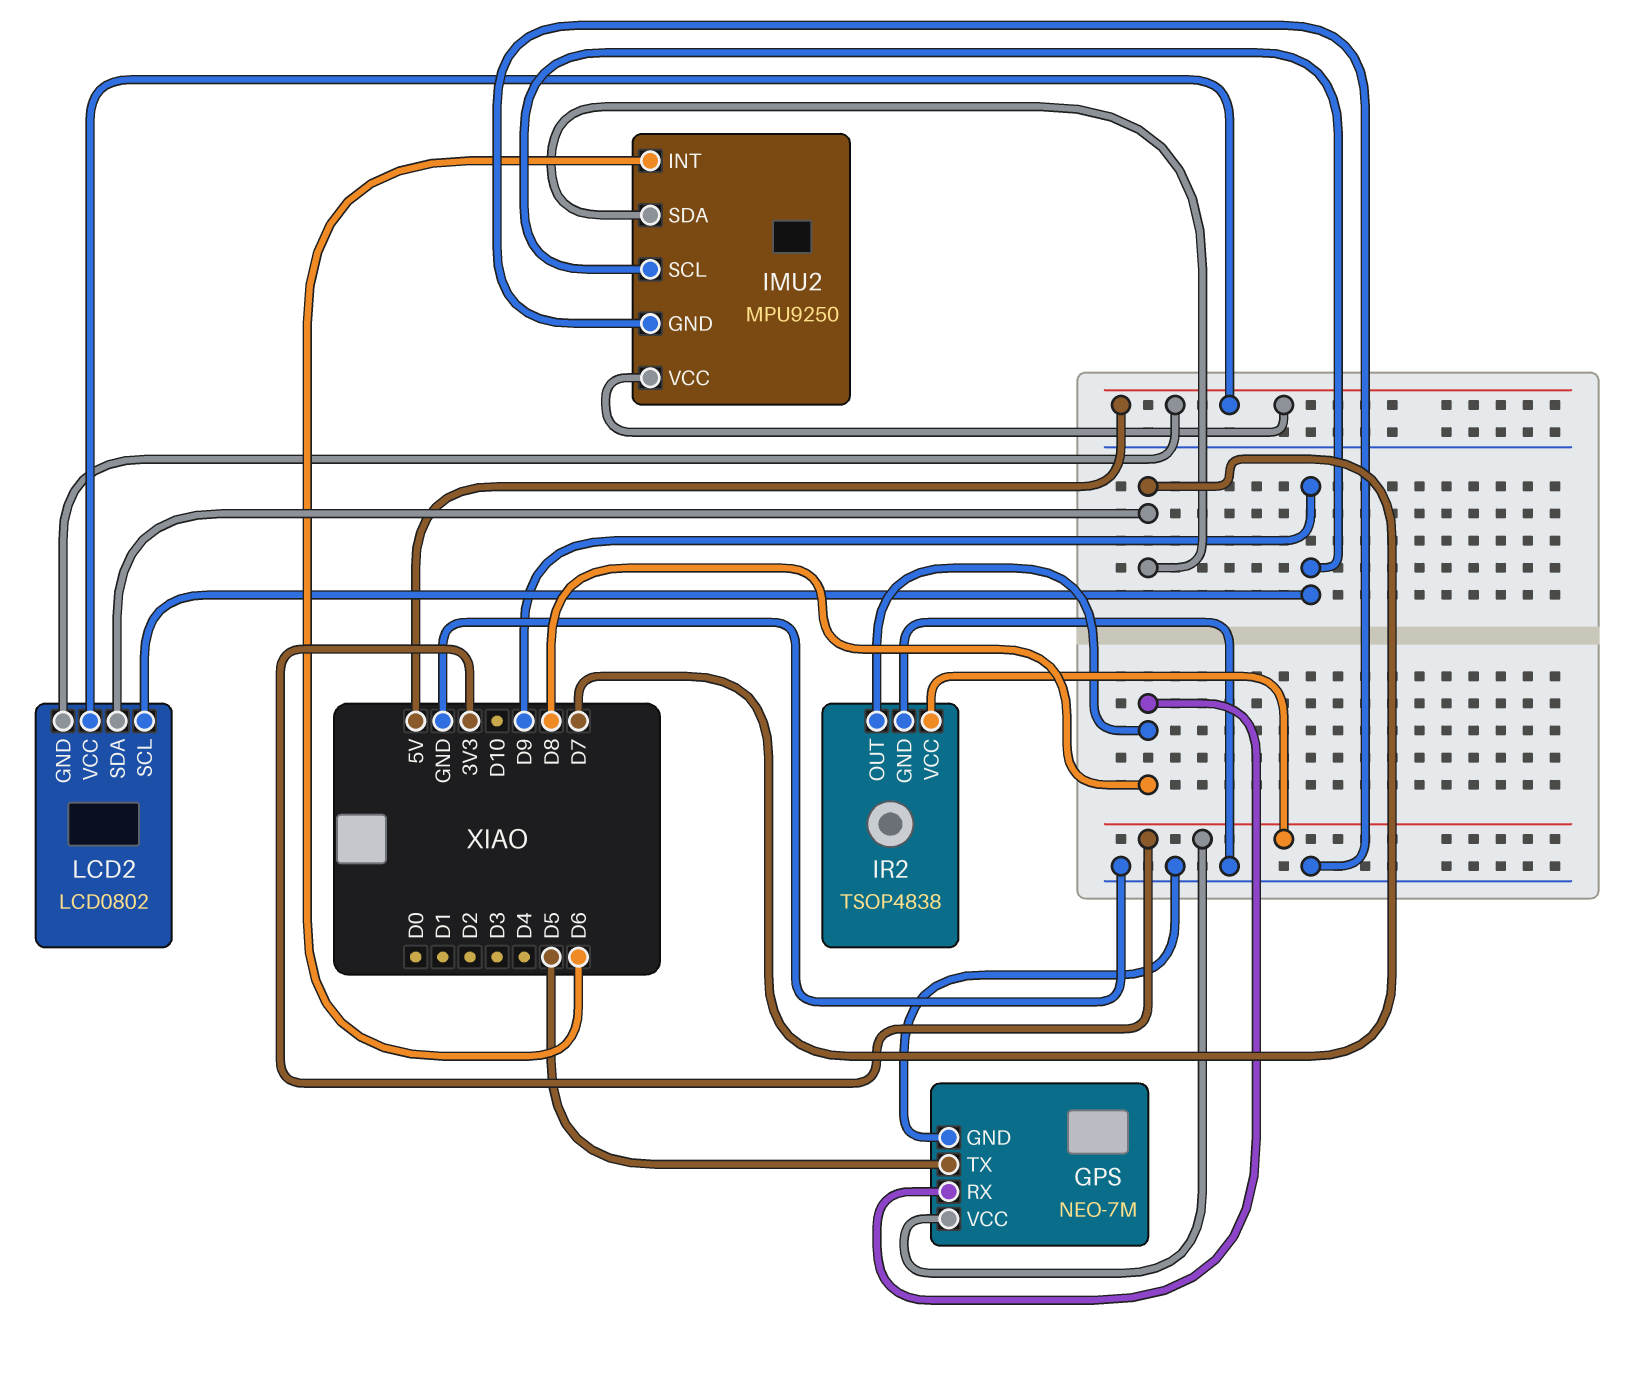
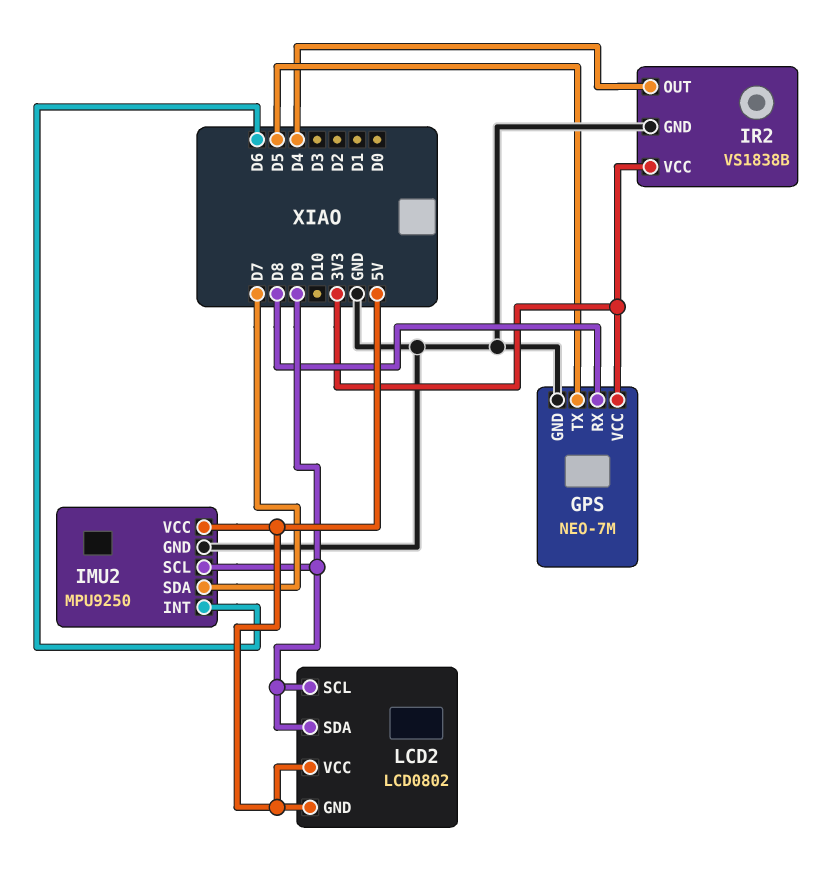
IR2: TSOP4838 -> VS1838B
IR2 pin OUT: D8 -> D4
LCD2 pin SDA: D7 -> D9

